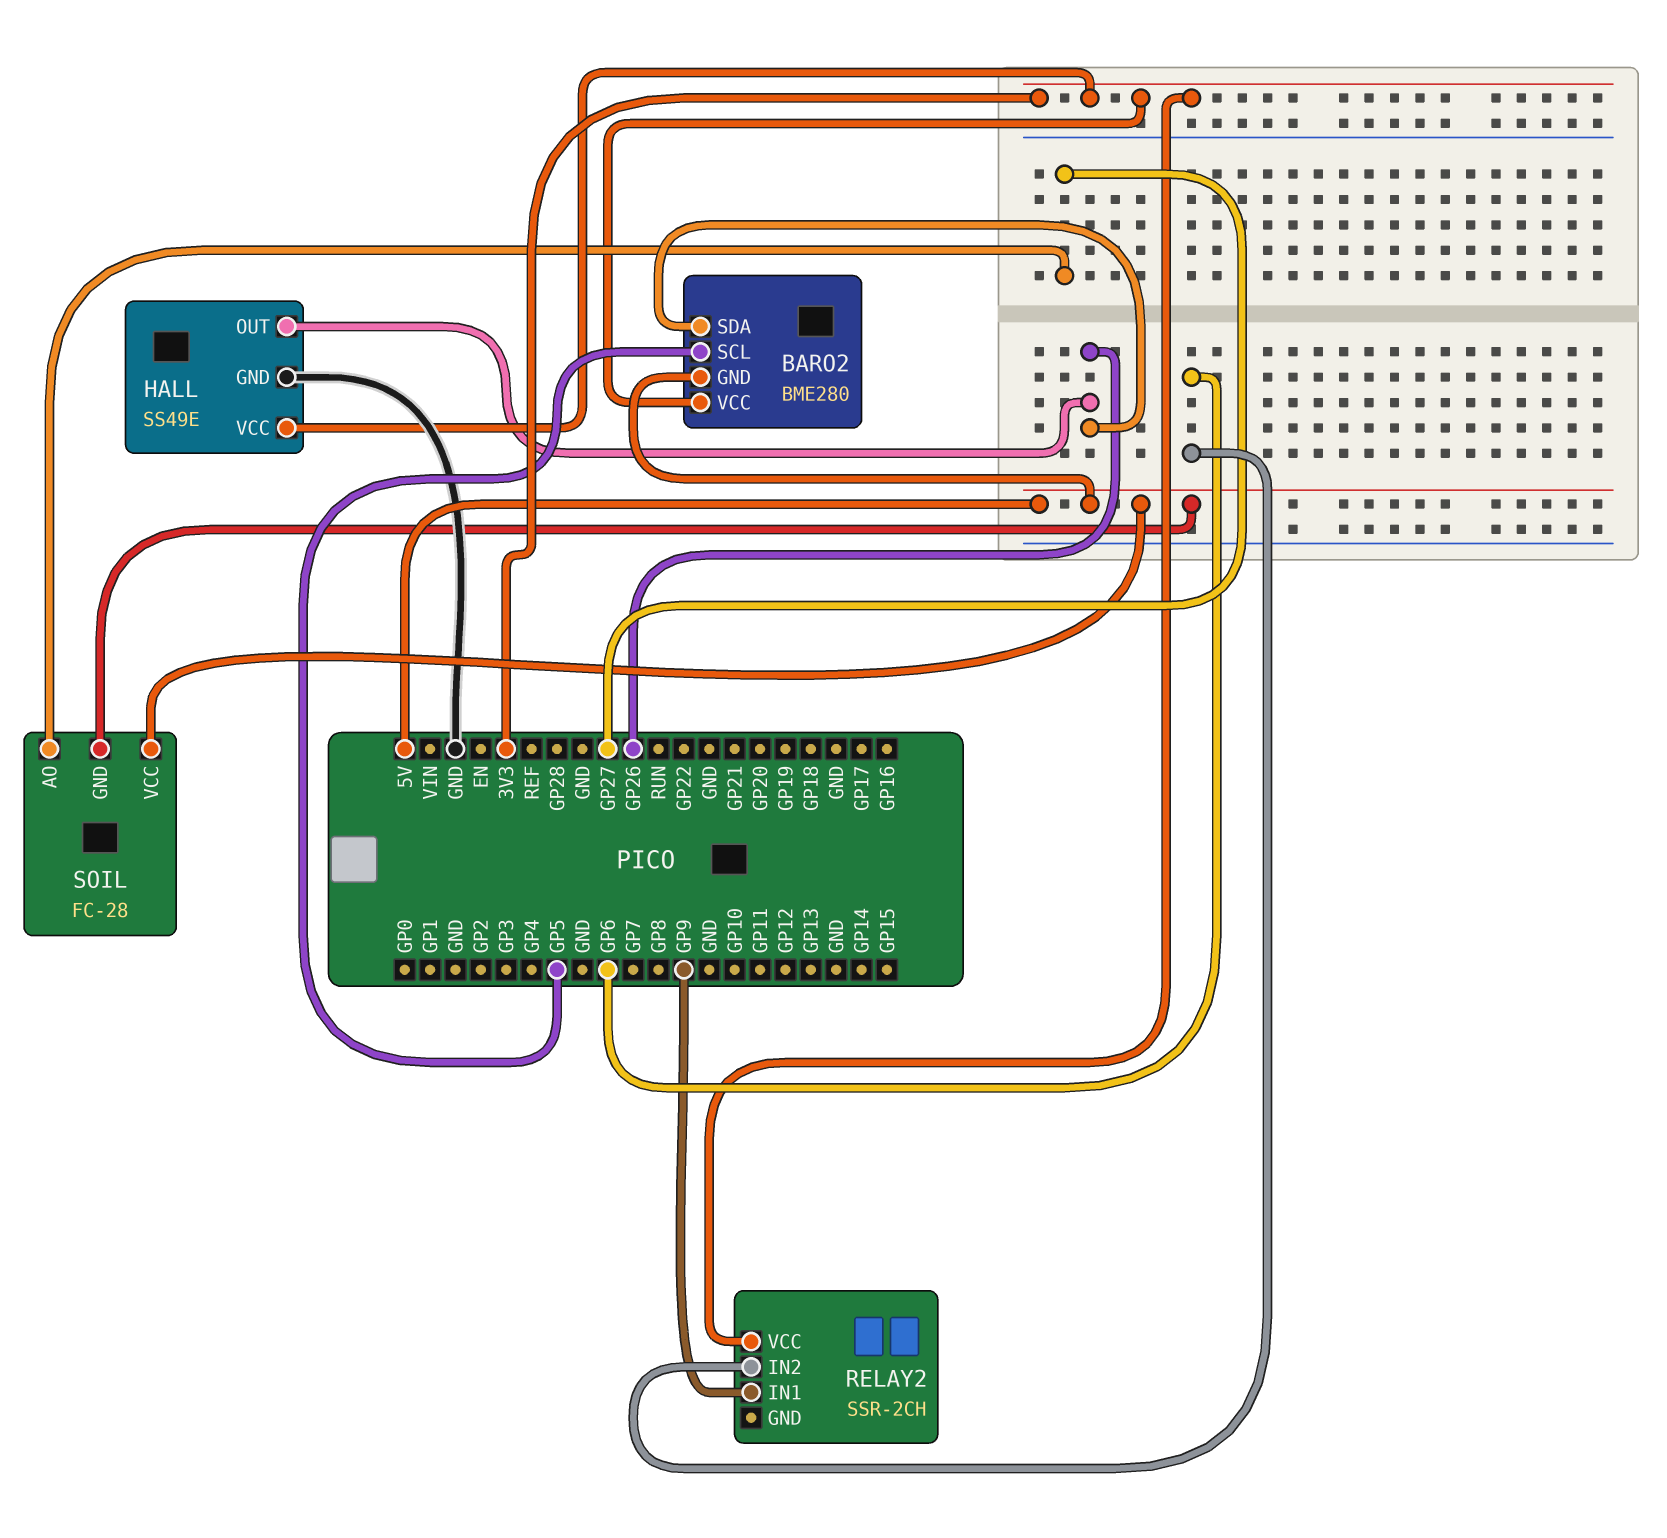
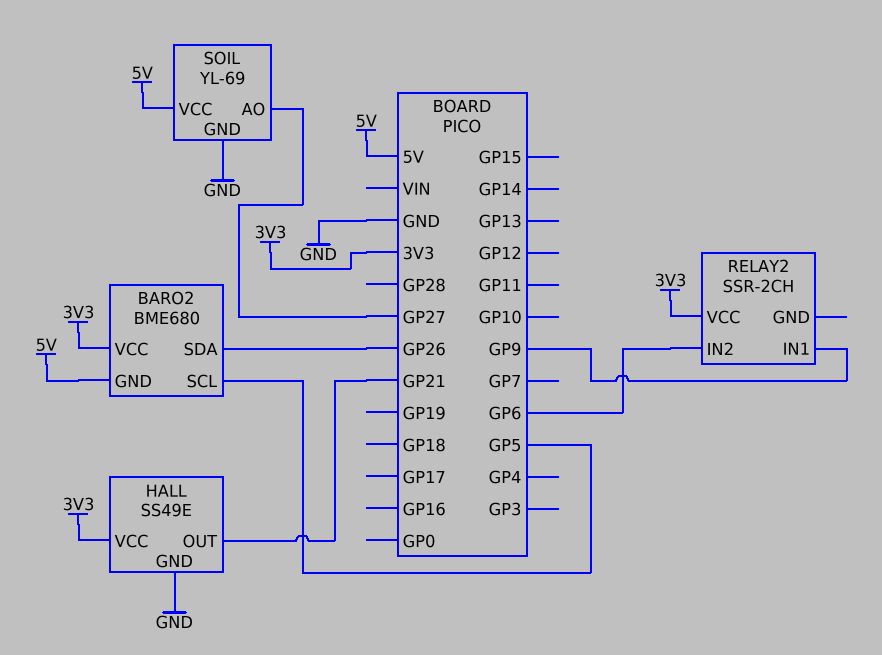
BARO2: BME280 -> BME680
HALL pin OUT: GP26 -> GP21
SOIL: FC-28 -> YL-69
SOIL pin GND: 5V -> GND

